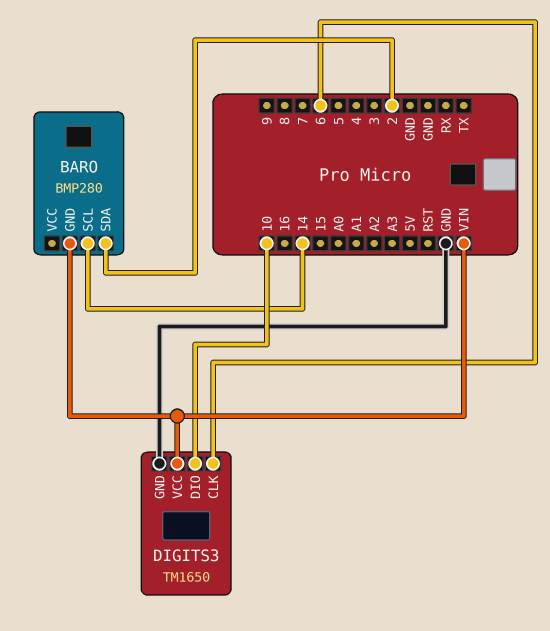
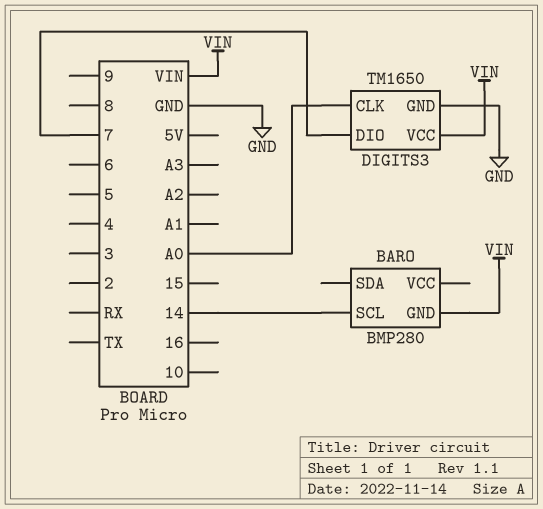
BARO pin SDA: 2 -> none
DIGITS3 pin CLK: 6 -> A0
DIGITS3 pin DIO: 10 -> 7

